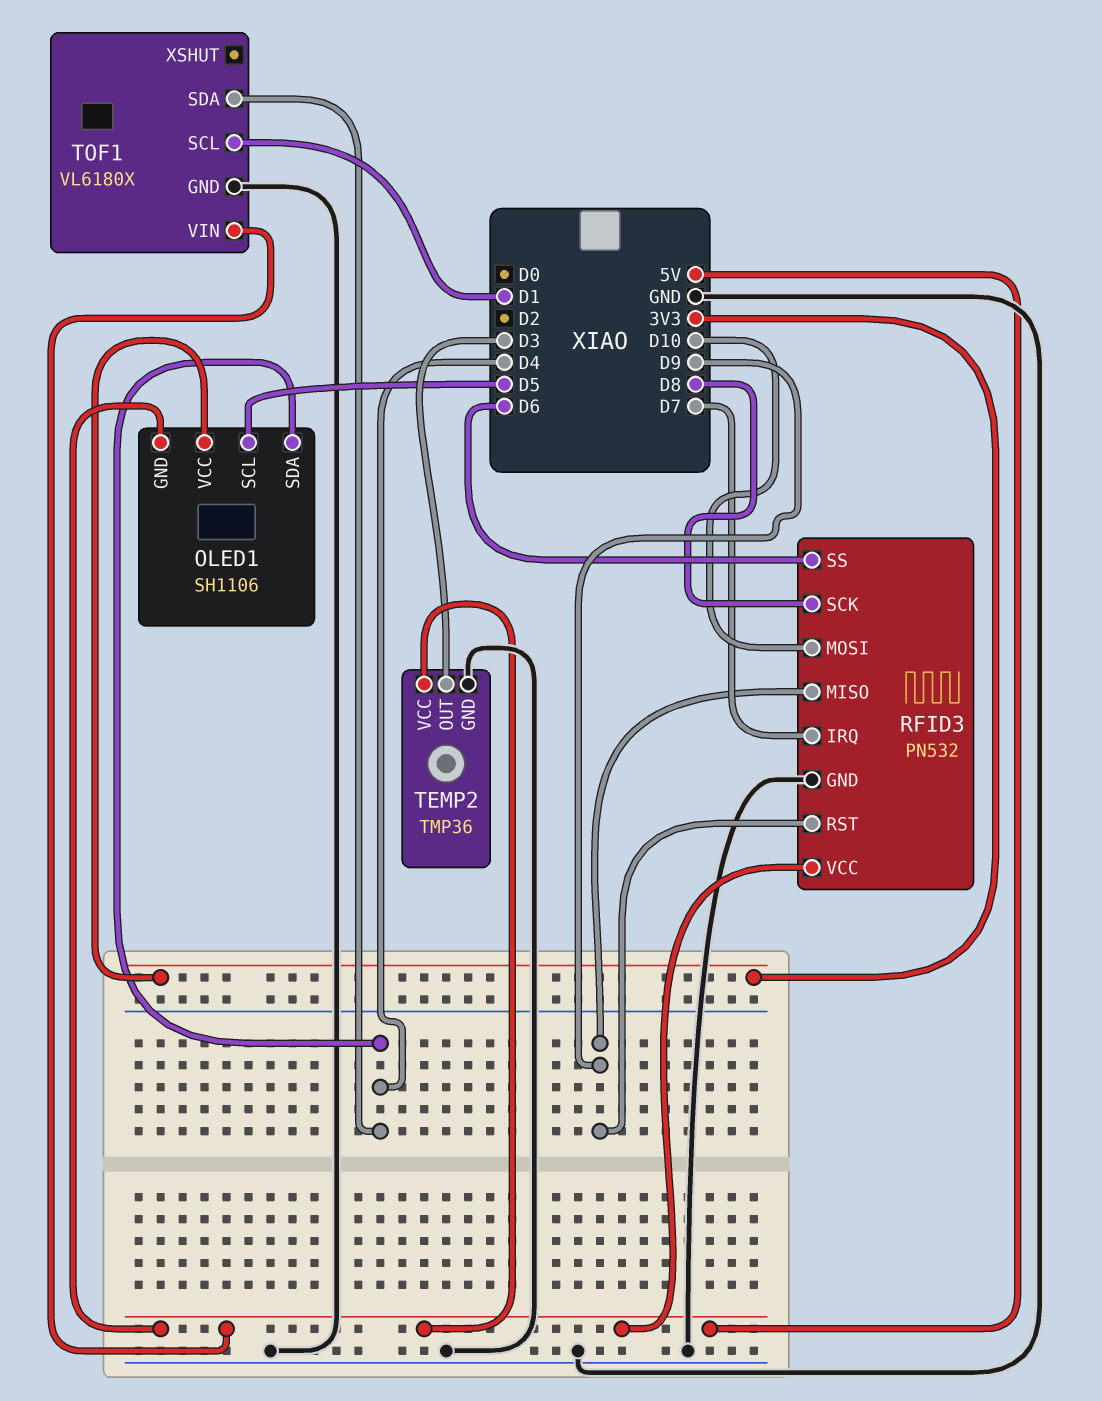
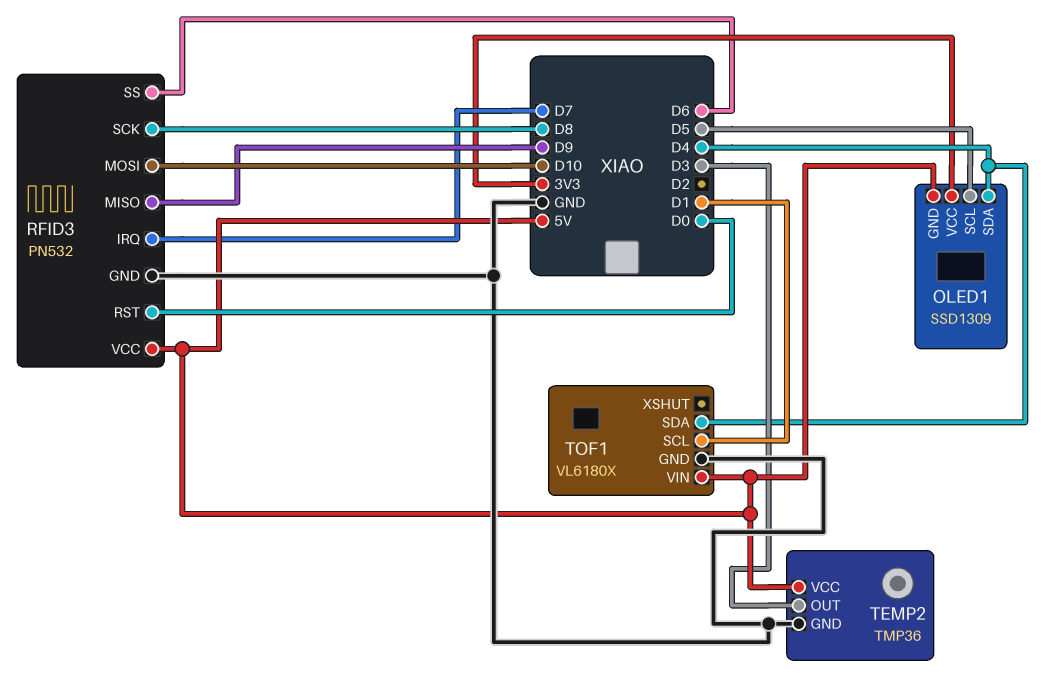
OLED1: SH1106 -> SSD1309
RFID3 pin RST: D9 -> D0

